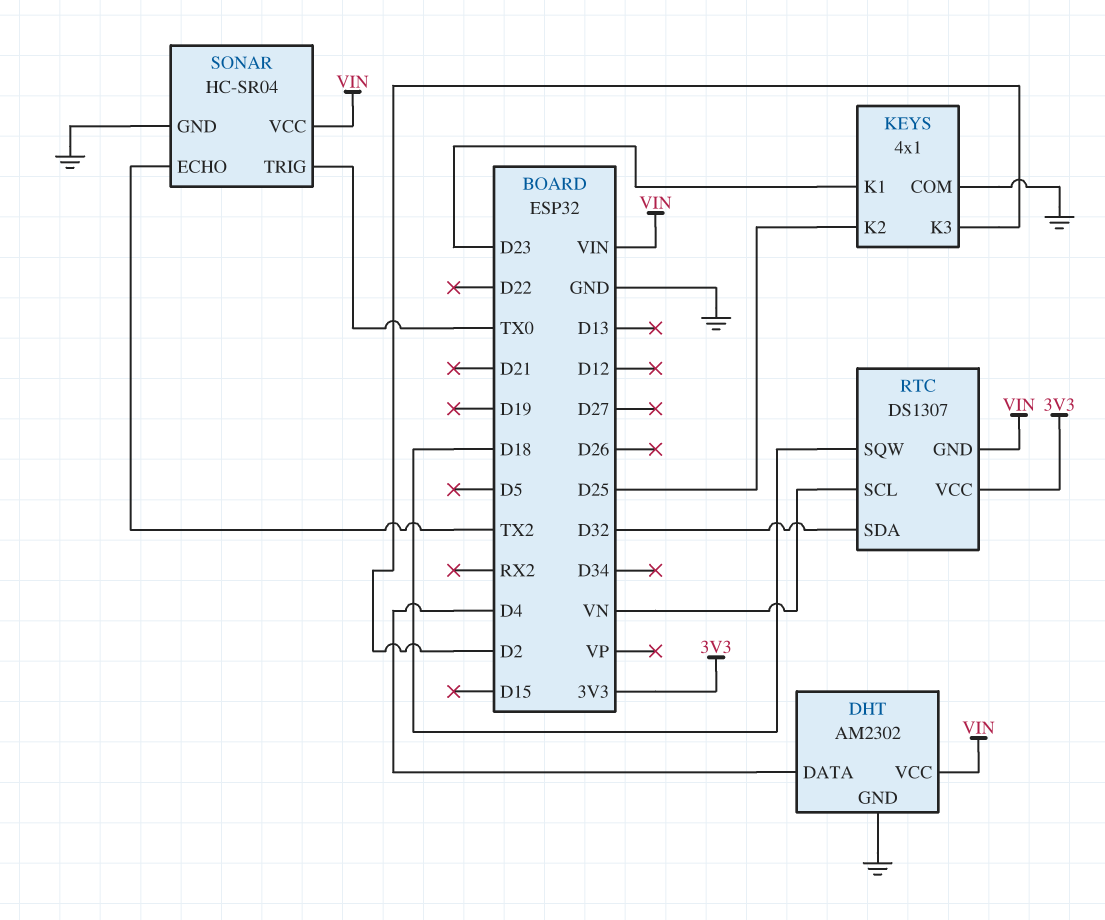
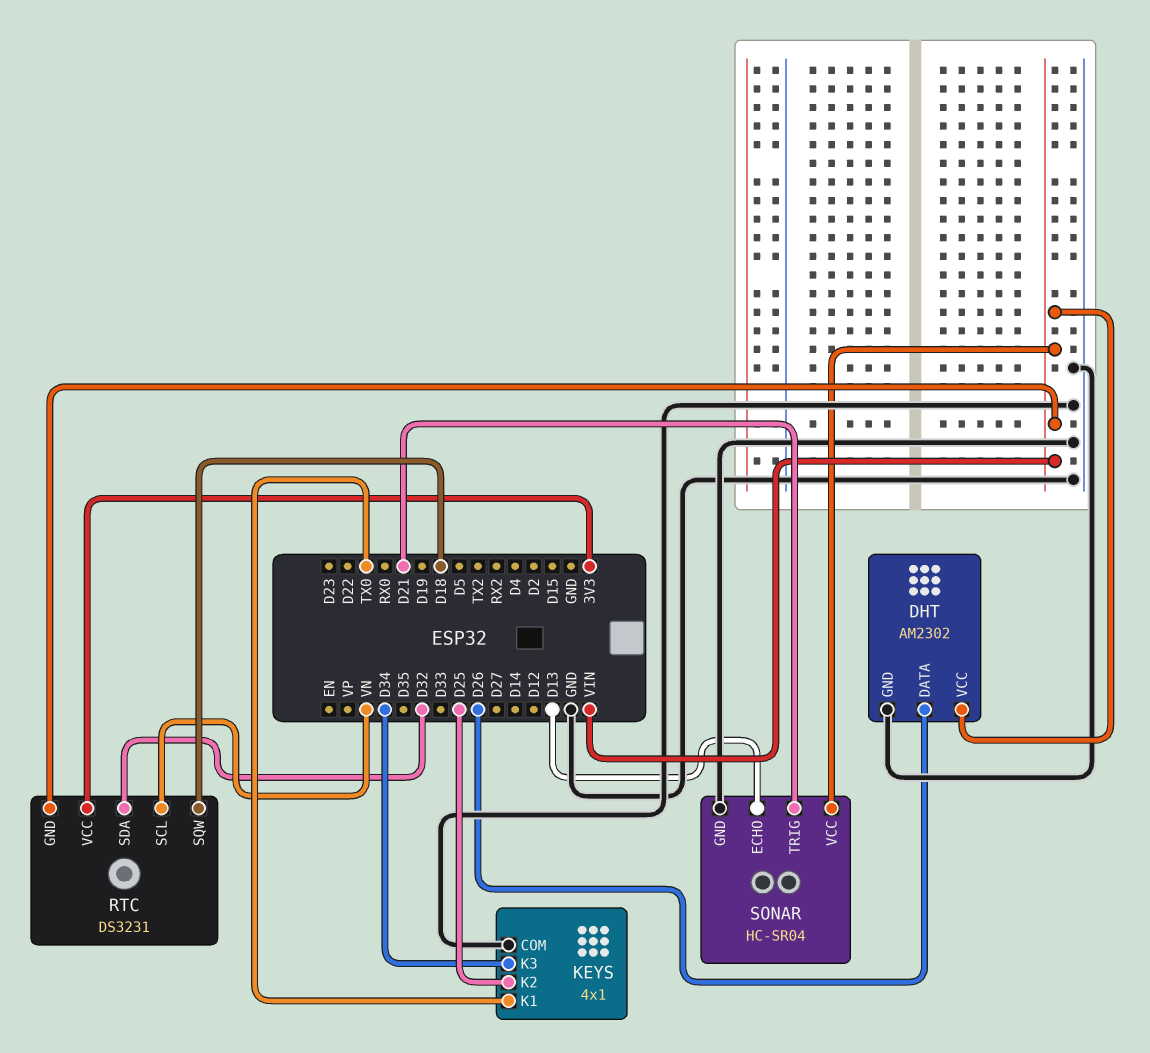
DHT pin DATA: D4 -> D26
KEYS pin K1: D23 -> TX0
KEYS pin K3: D2 -> D34
RTC: DS1307 -> DS3231
SONAR pin ECHO: TX2 -> D13
SONAR pin TRIG: TX0 -> D21

